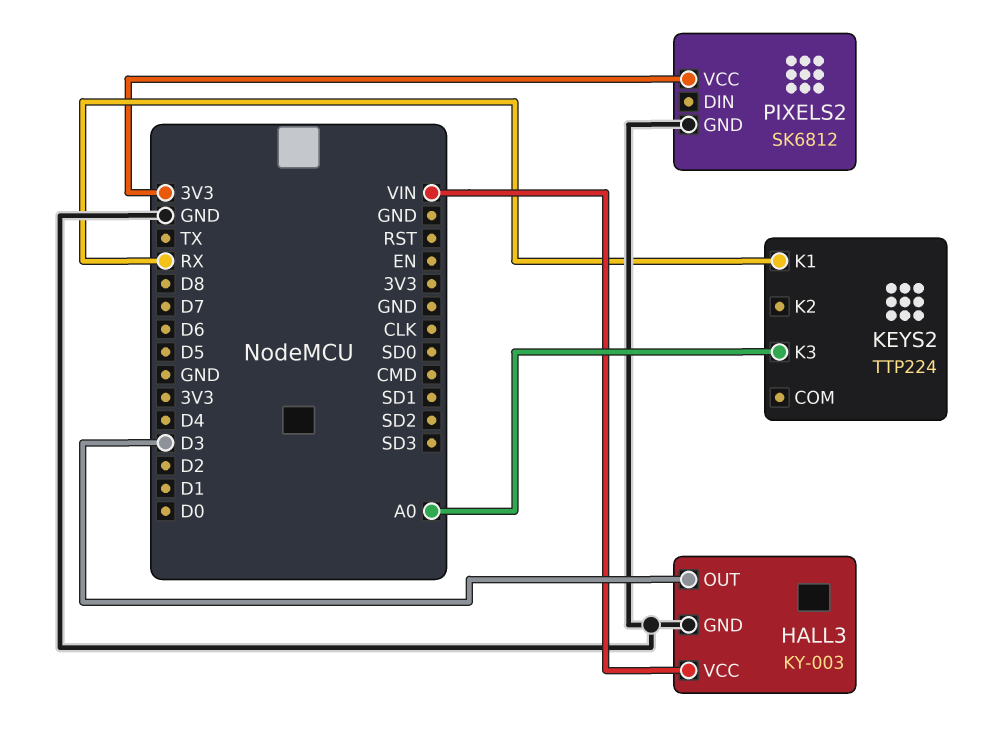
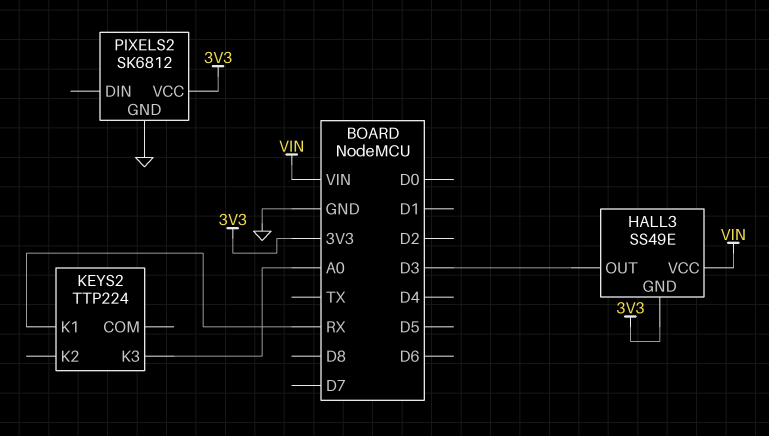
HALL3: KY-003 -> SS49E
HALL3 pin GND: GND -> 3V3

